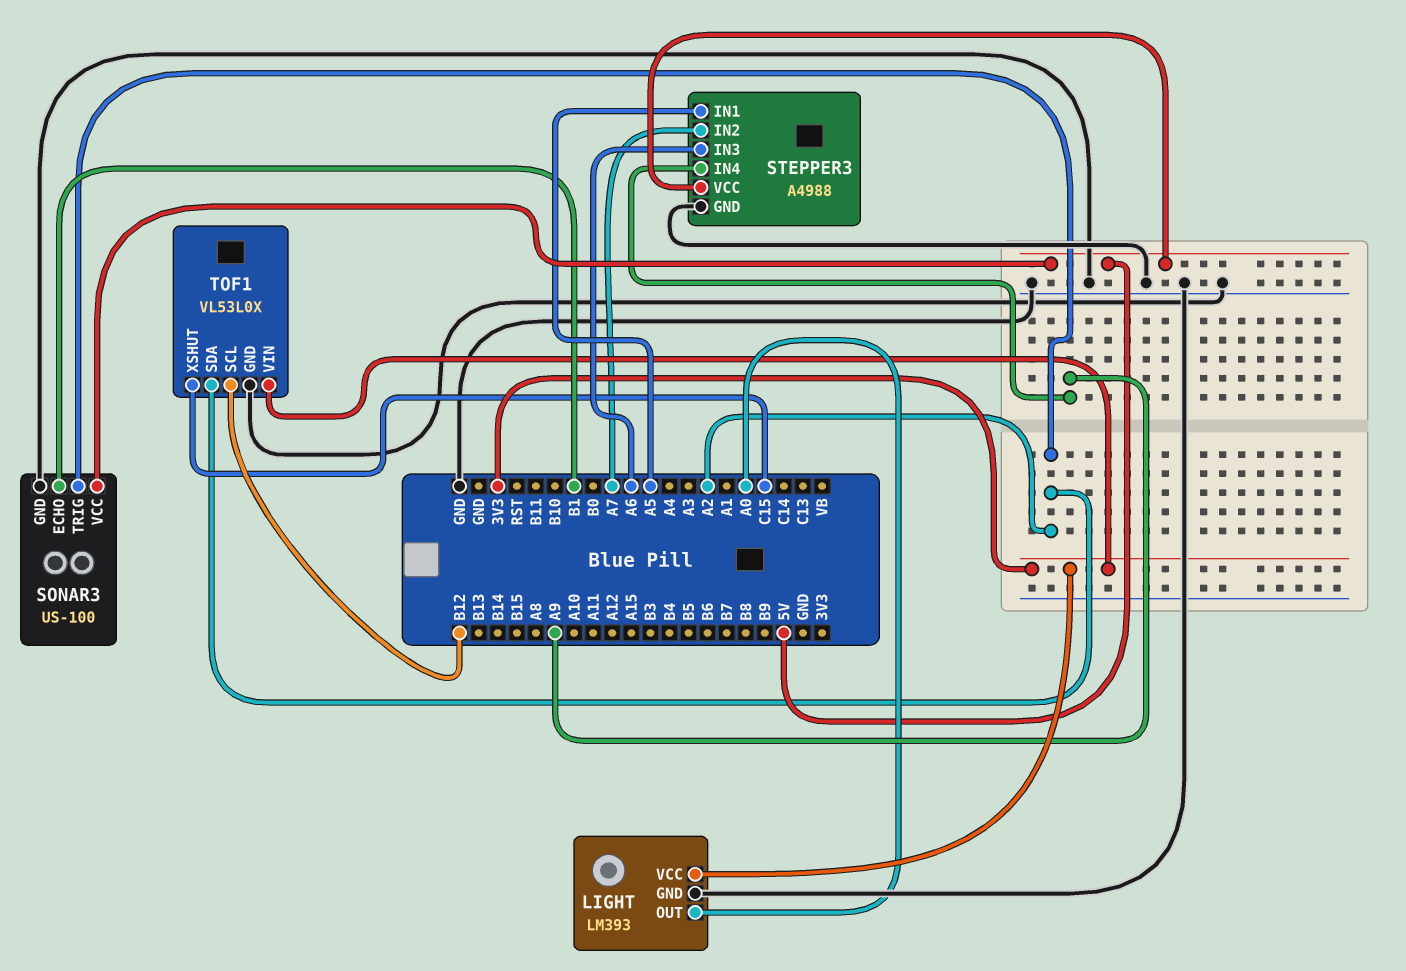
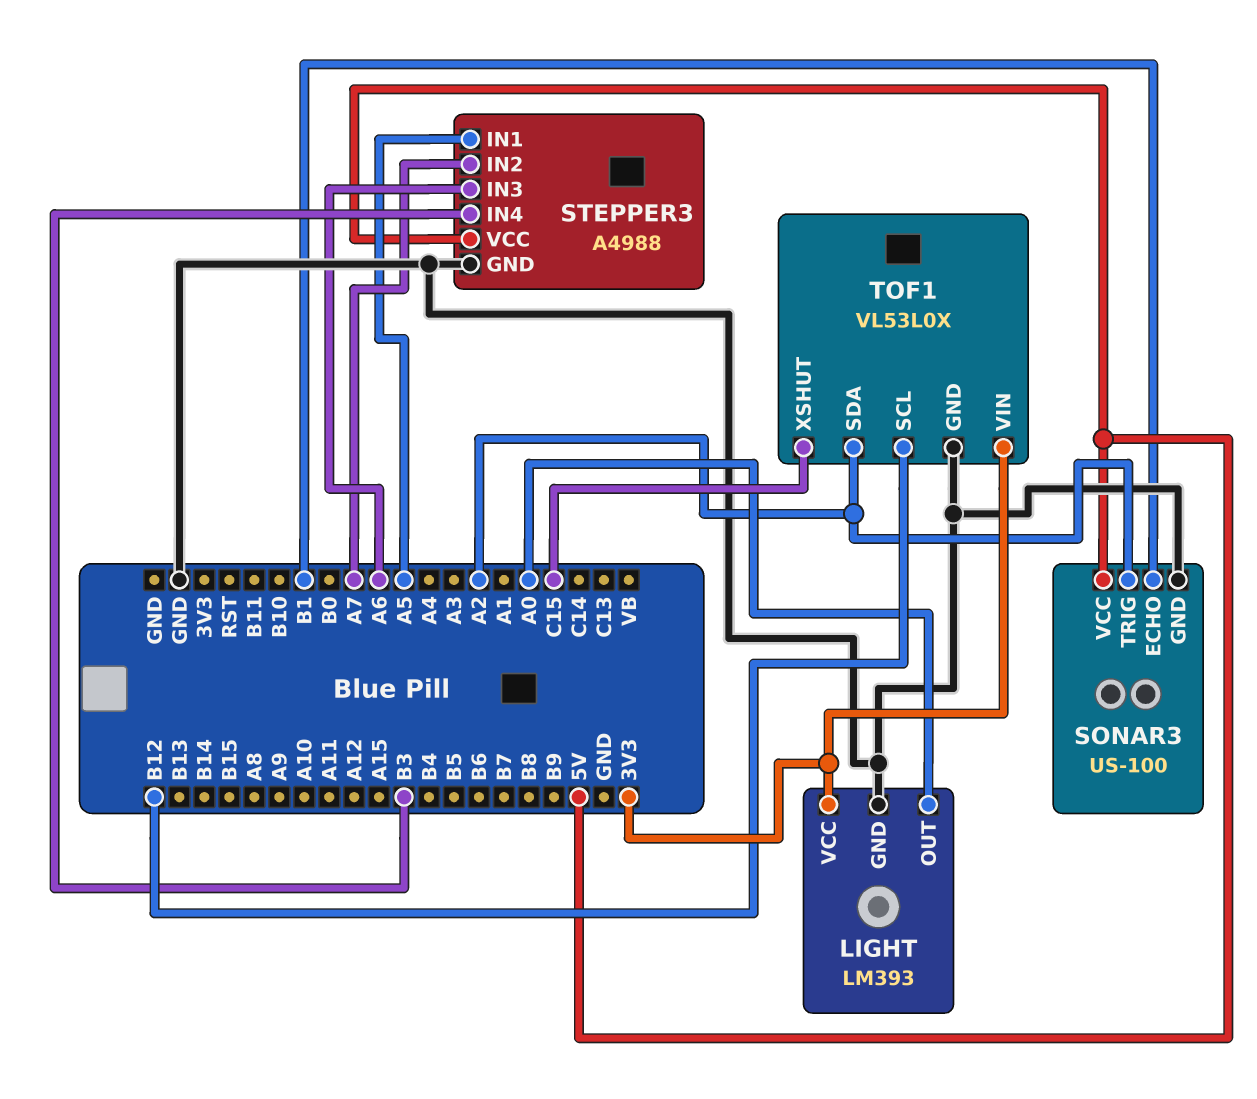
STEPPER3 pin IN4: A9 -> B3

